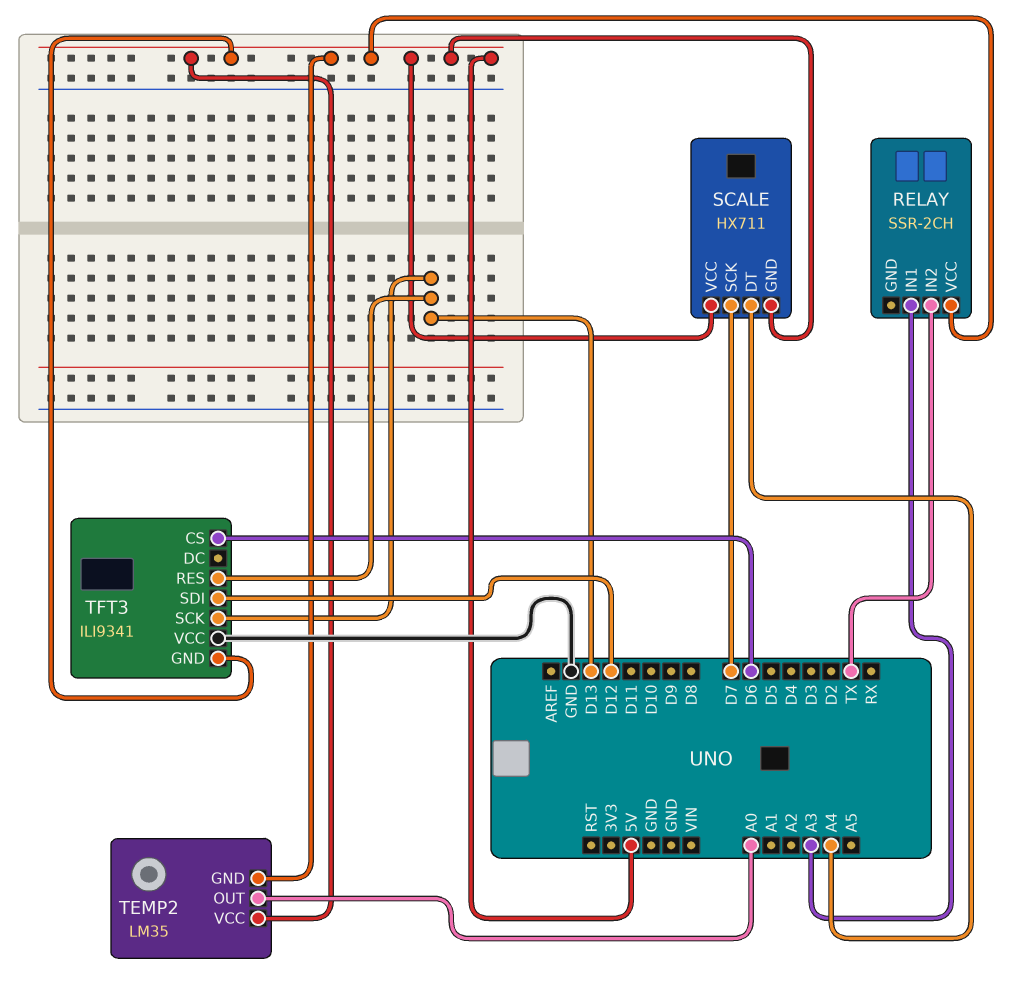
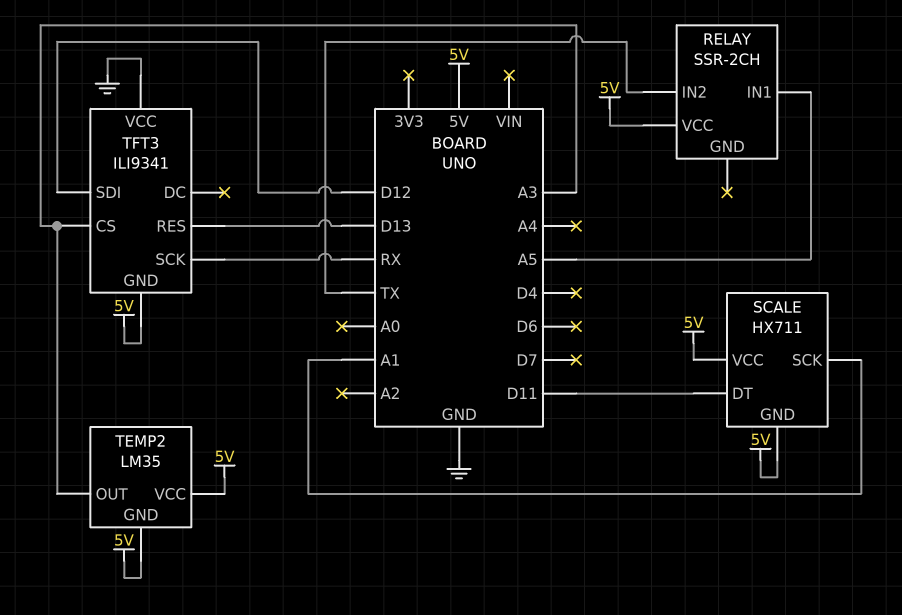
RELAY pin IN1: A3 -> A5
SCALE pin DT: A4 -> D11
SCALE pin SCK: D7 -> A1
TEMP2 pin OUT: A0 -> A3
TFT3 pin CS: D6 -> A3
TFT3 pin SCK: D13 -> RX

